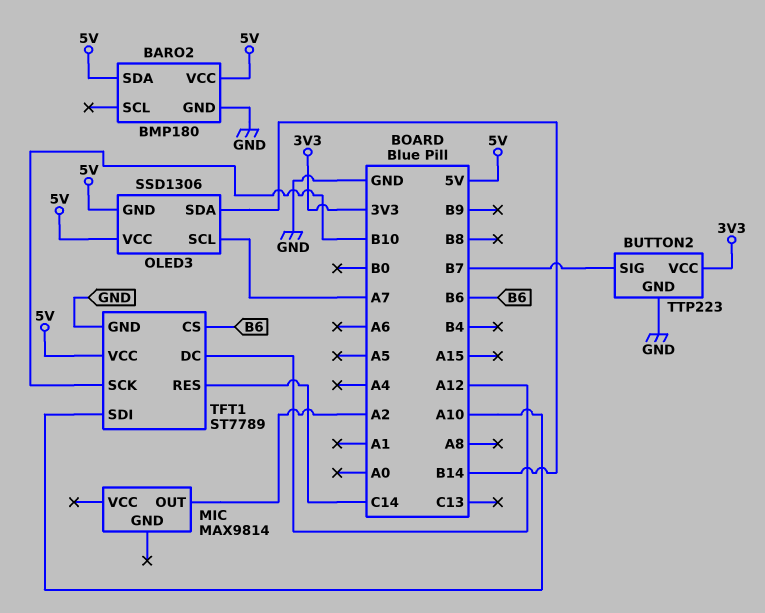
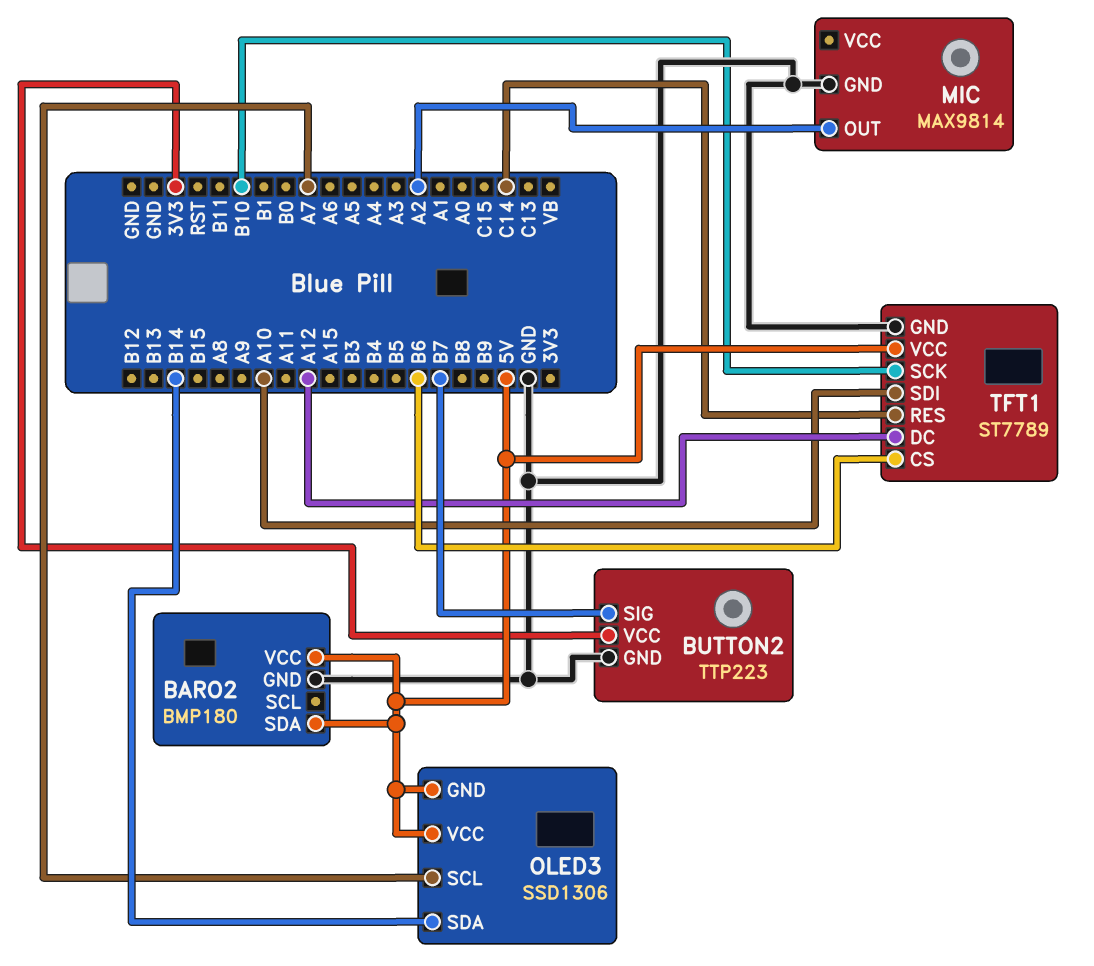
MIC pin GND: none -> GND

